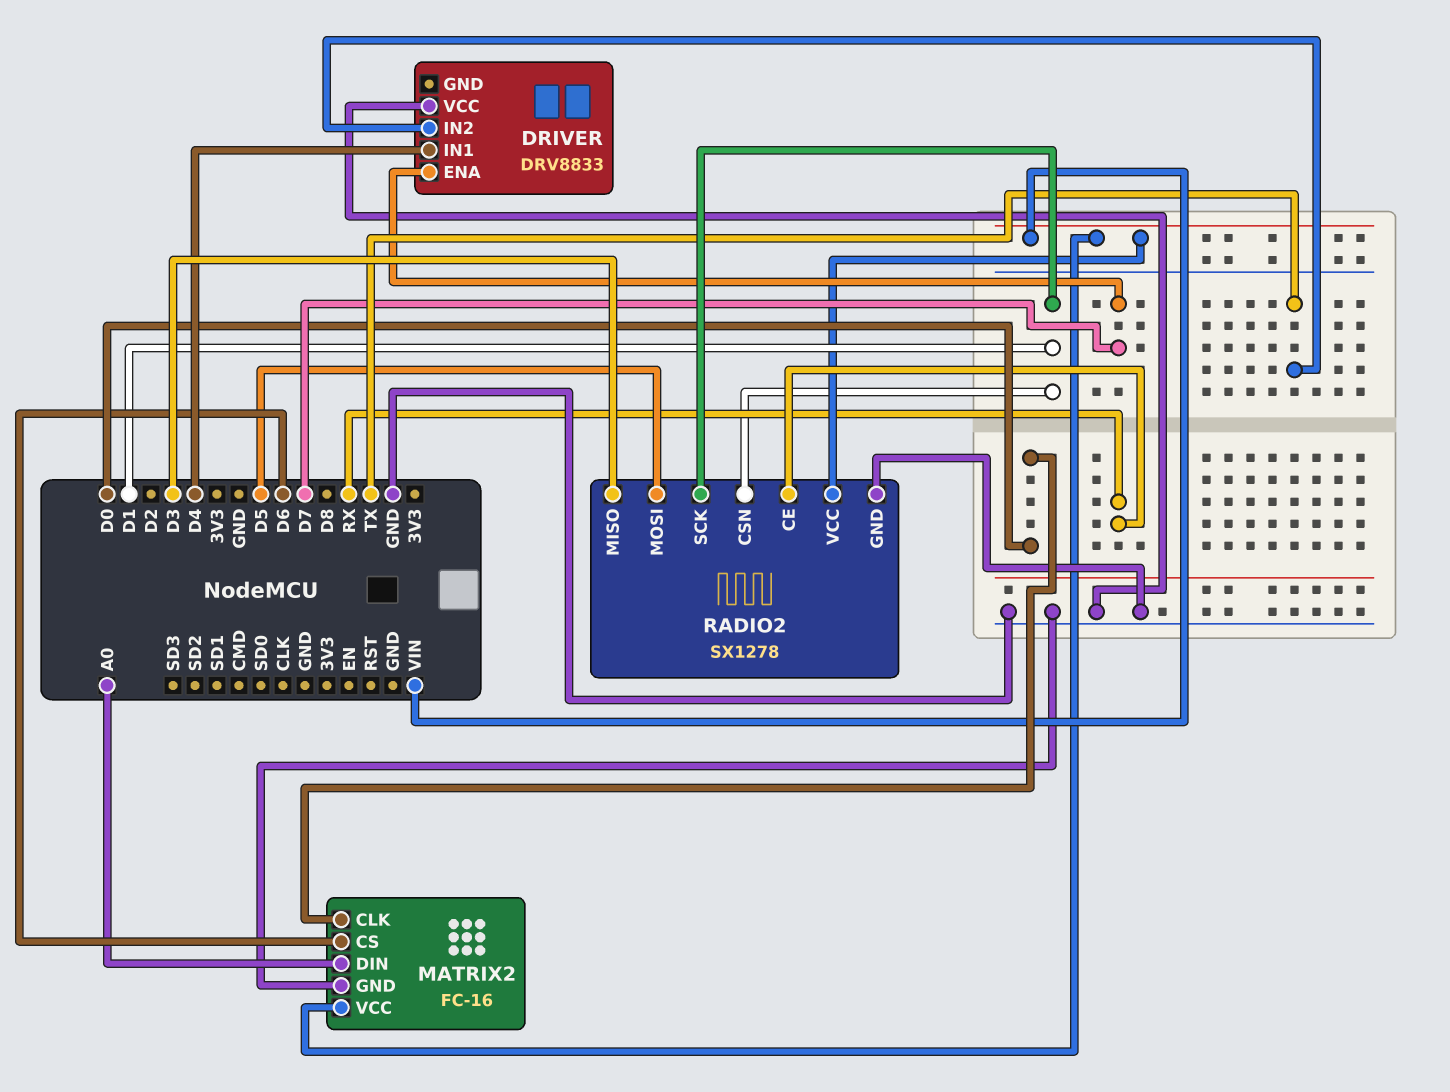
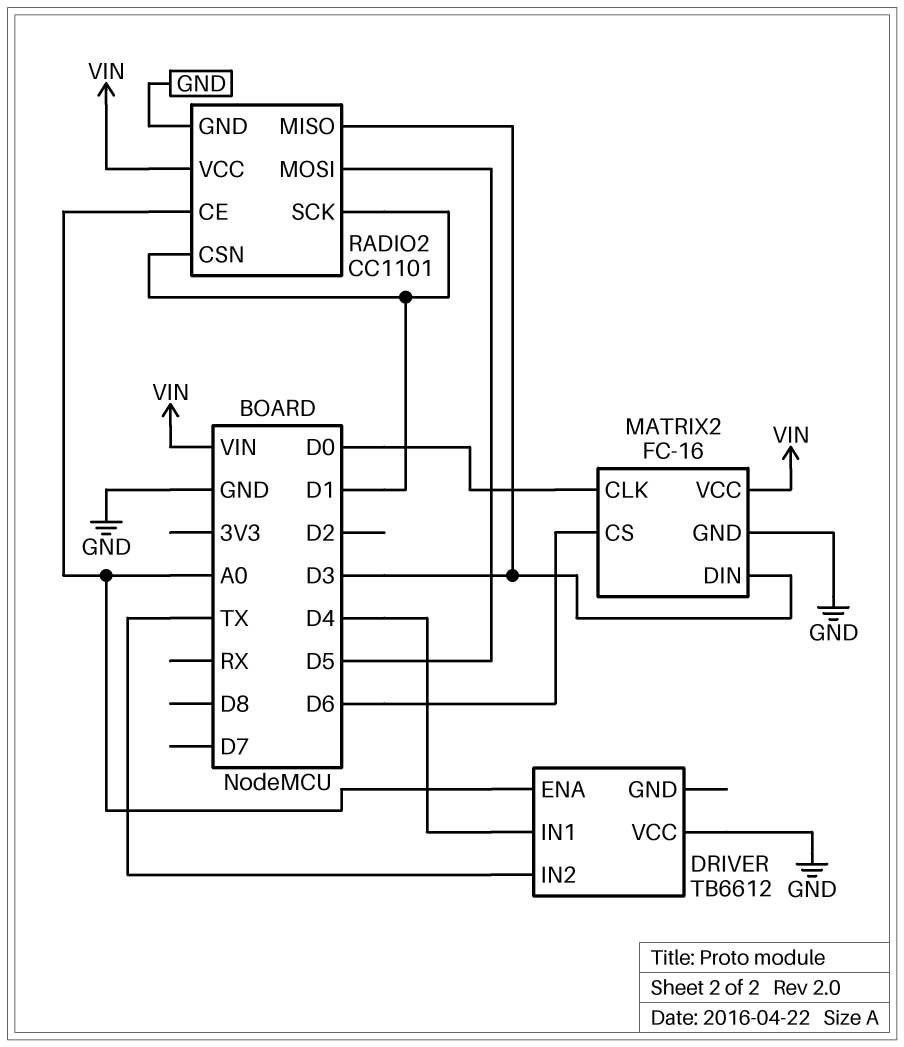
DRIVER: DRV8833 -> TB6612
DRIVER pin ENA: D7 -> A0
MATRIX2 pin DIN: A0 -> D3
RADIO2: SX1278 -> CC1101
RADIO2 pin CE: RX -> A0

